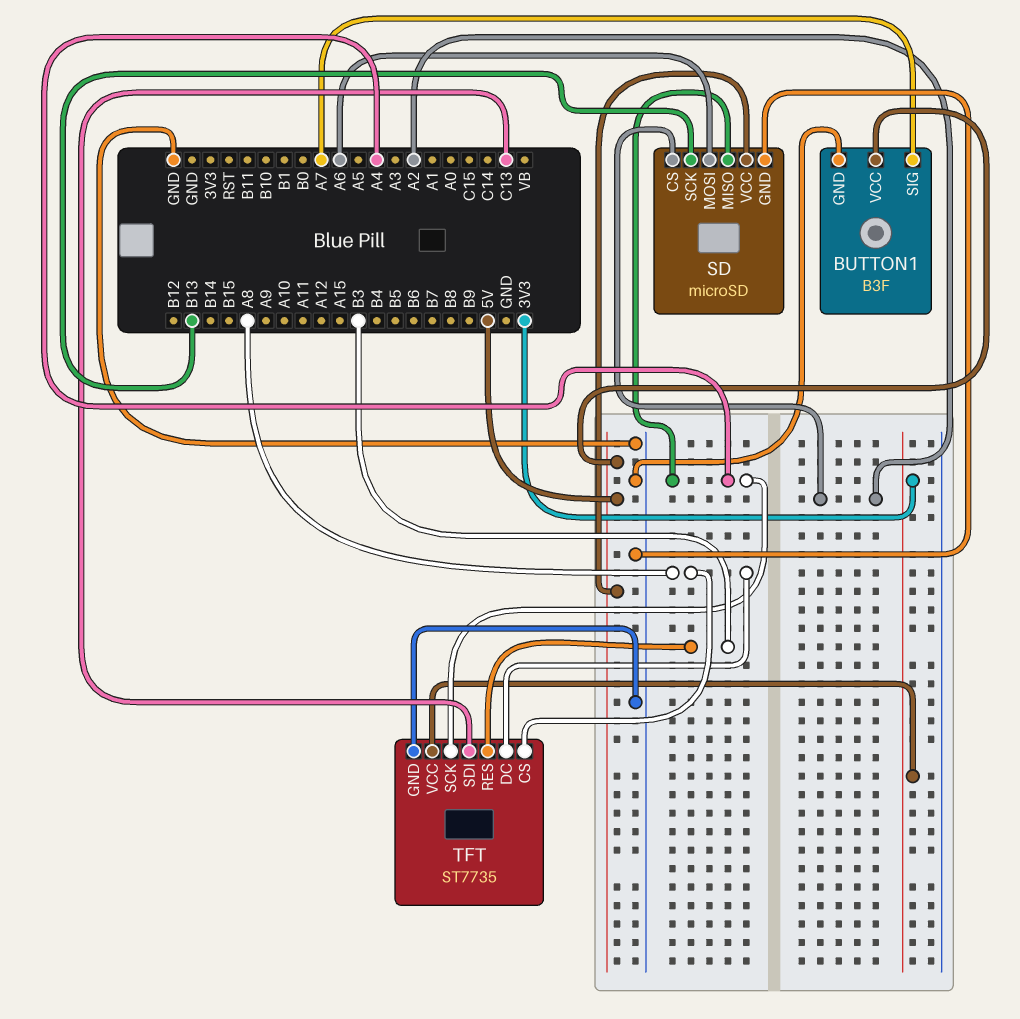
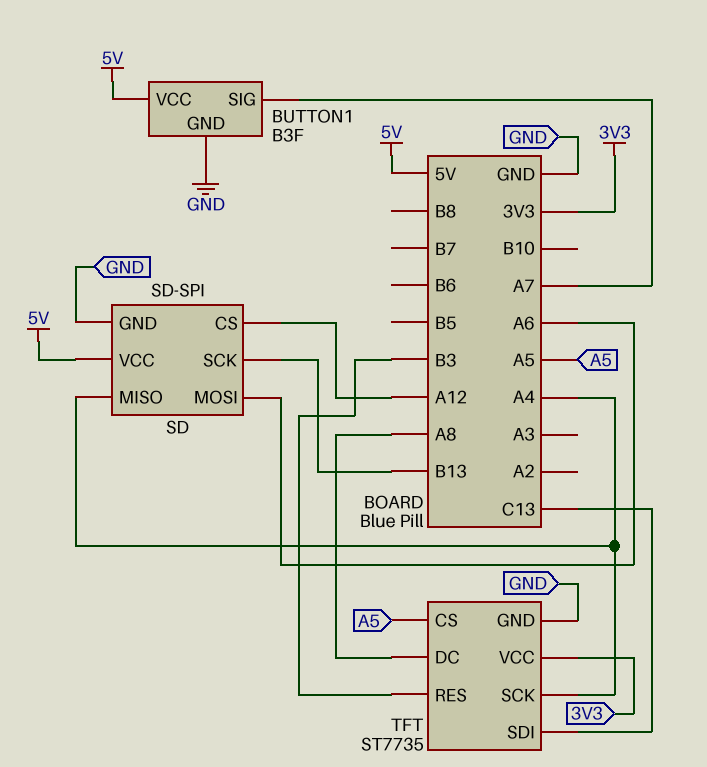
SD: microSD -> SD-SPI
SD pin CS: A2 -> A12
TFT pin CS: A8 -> A5

